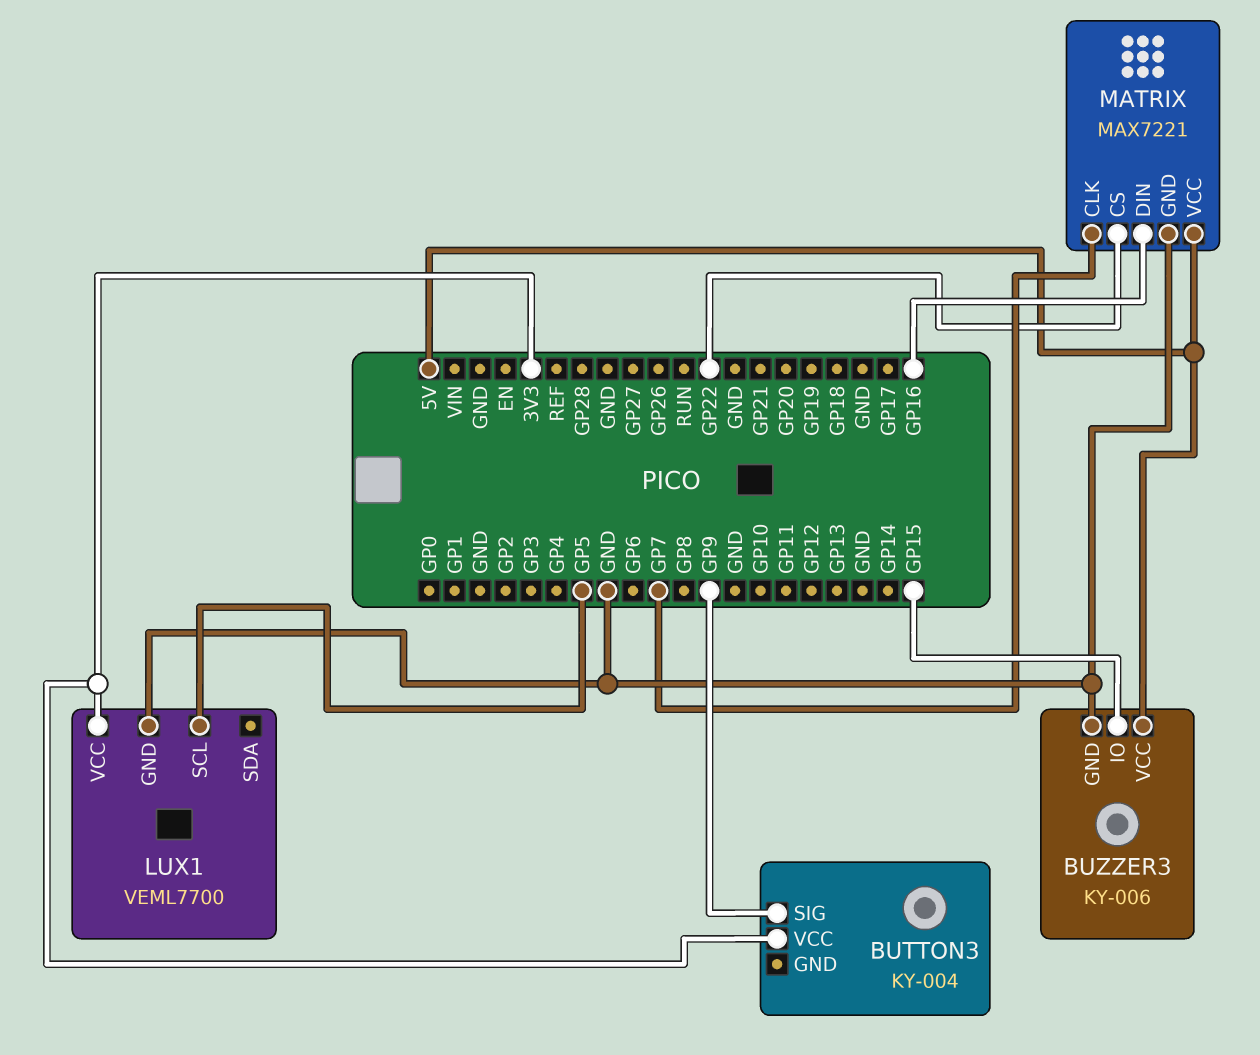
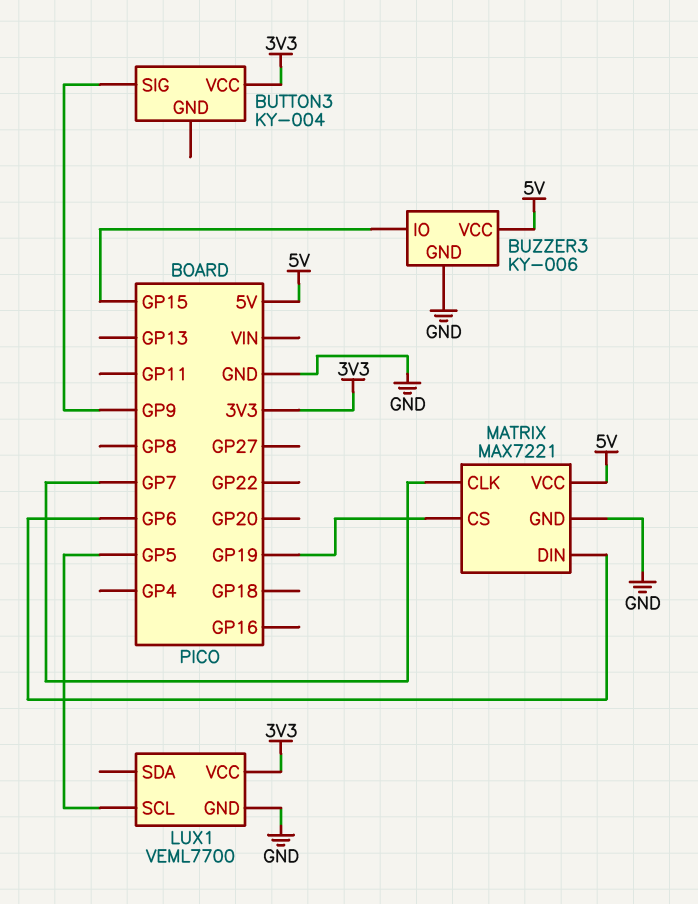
MATRIX pin CS: GP22 -> GP19
MATRIX pin DIN: GP16 -> GP6

